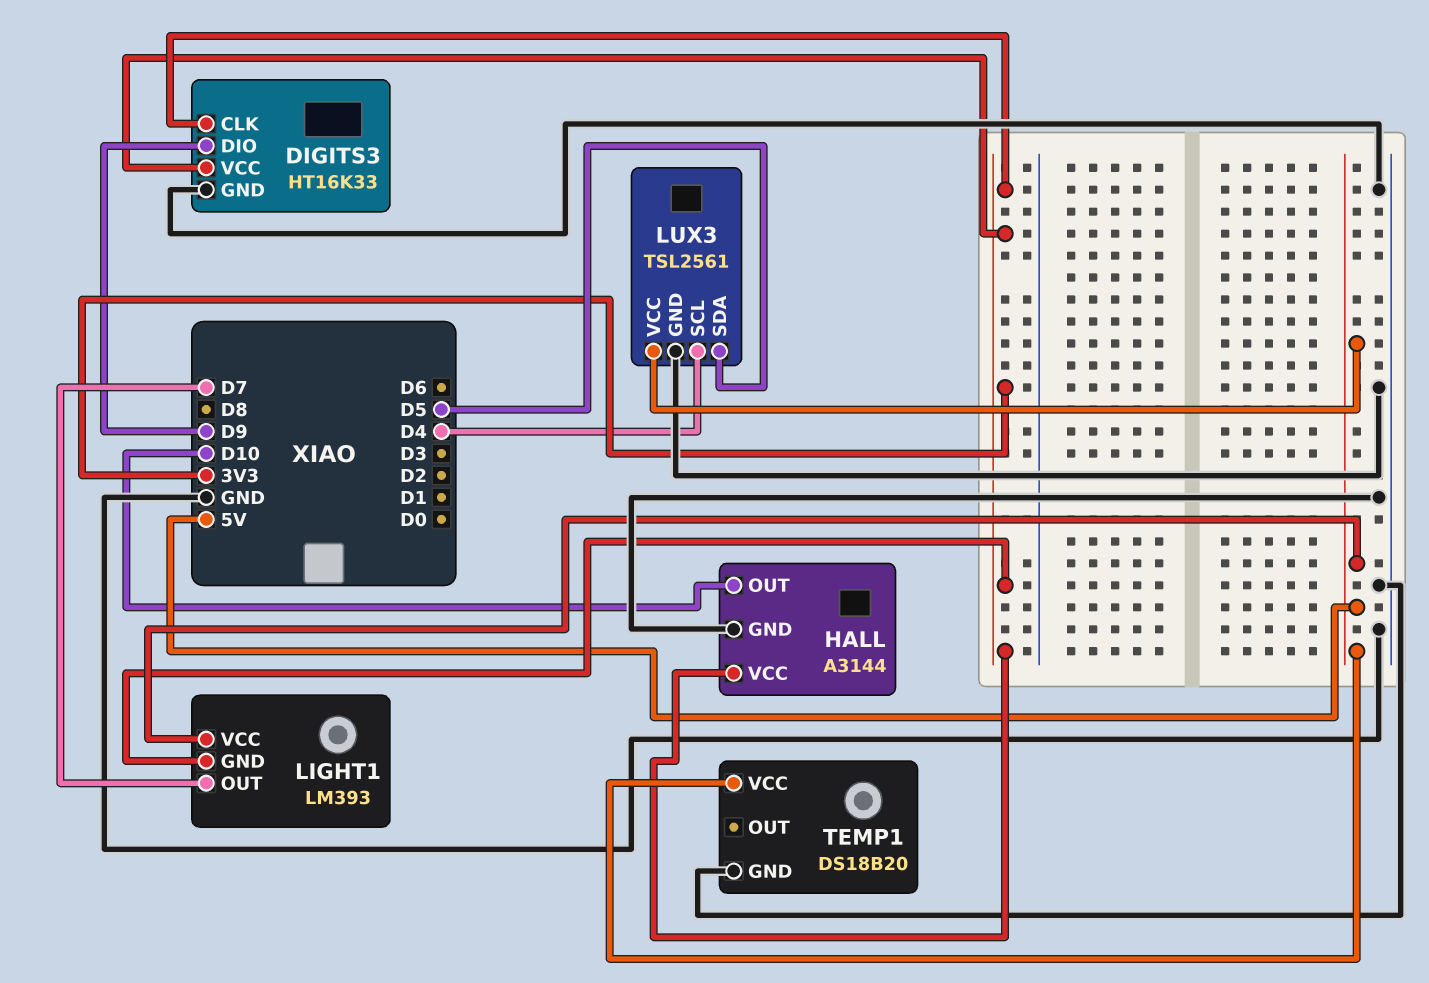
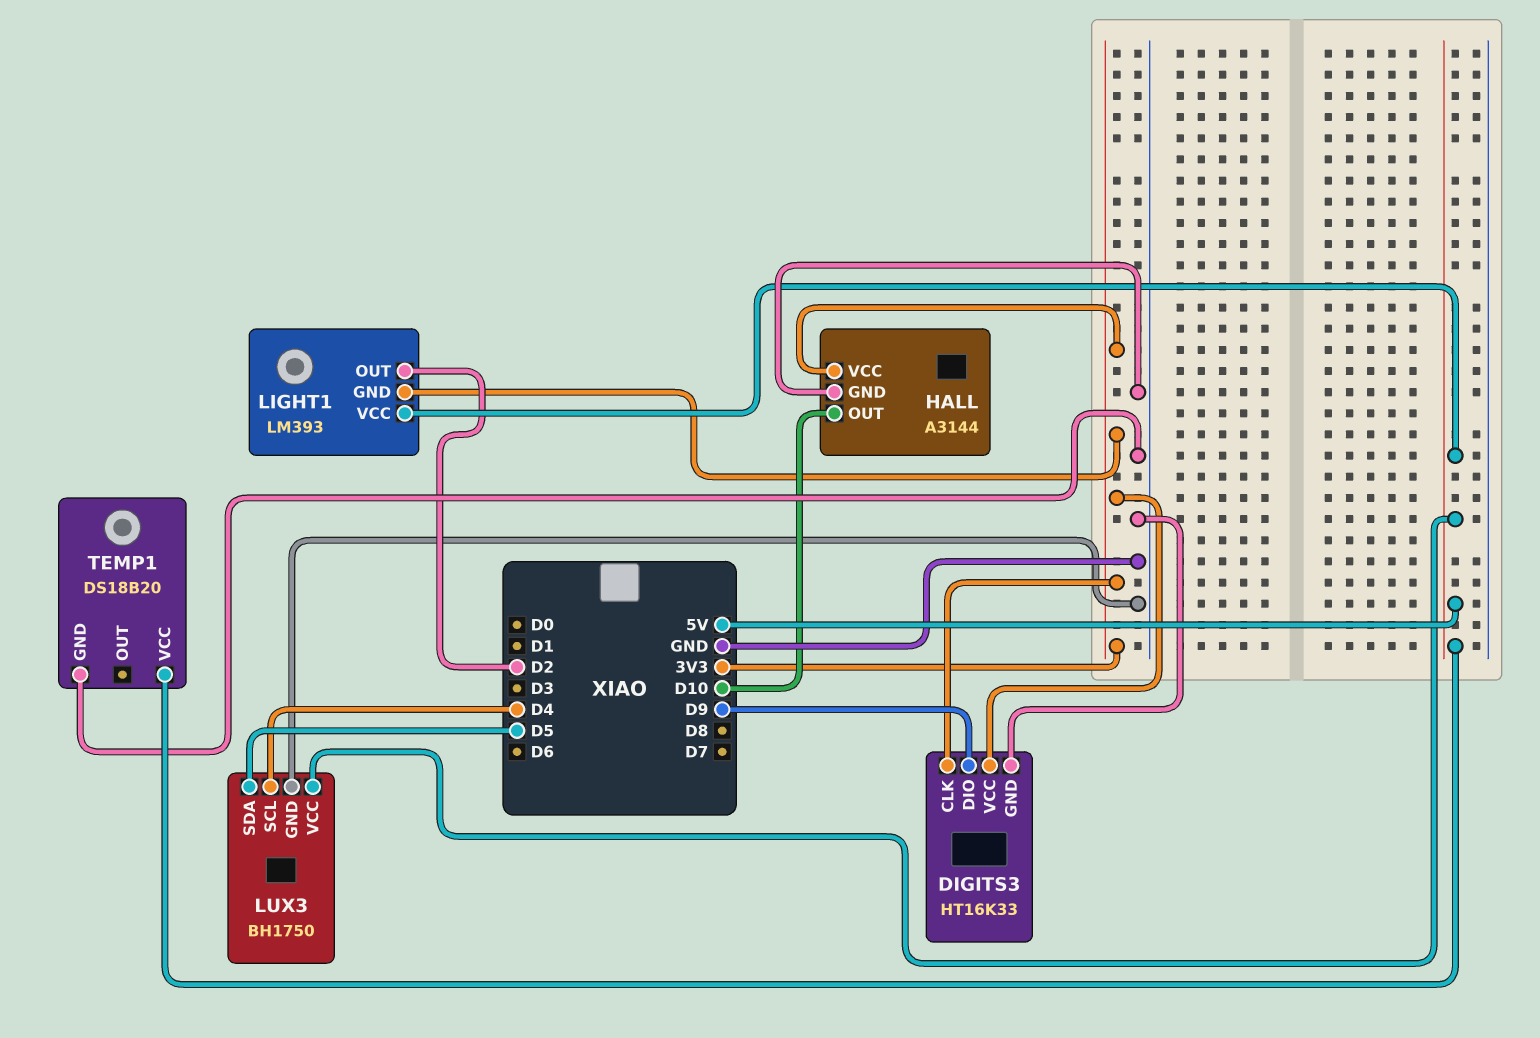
LIGHT1 pin OUT: D7 -> D2
LUX3: TSL2561 -> BH1750

